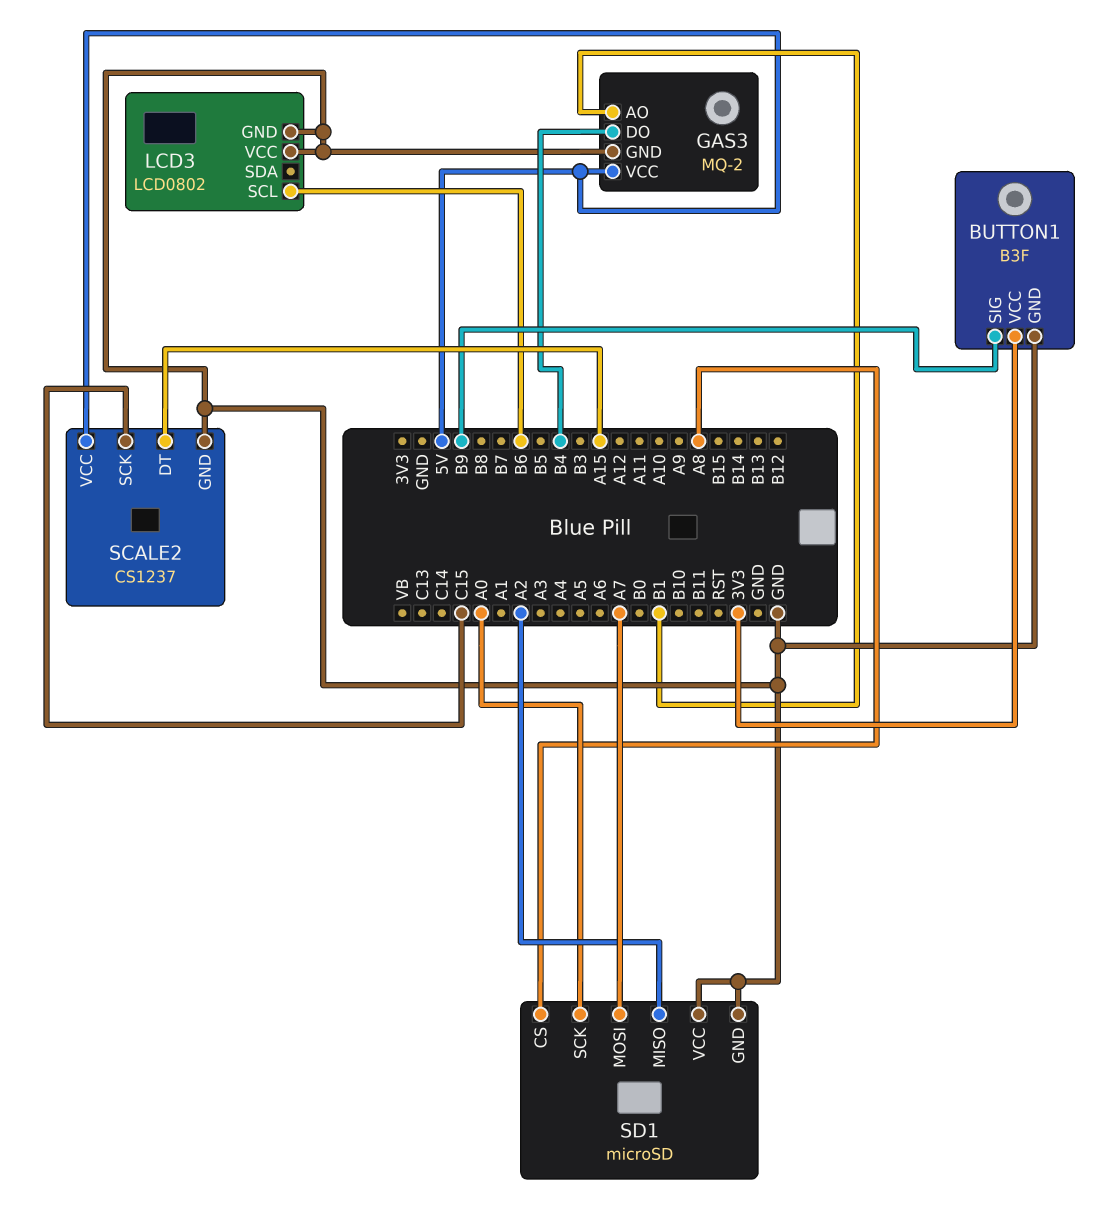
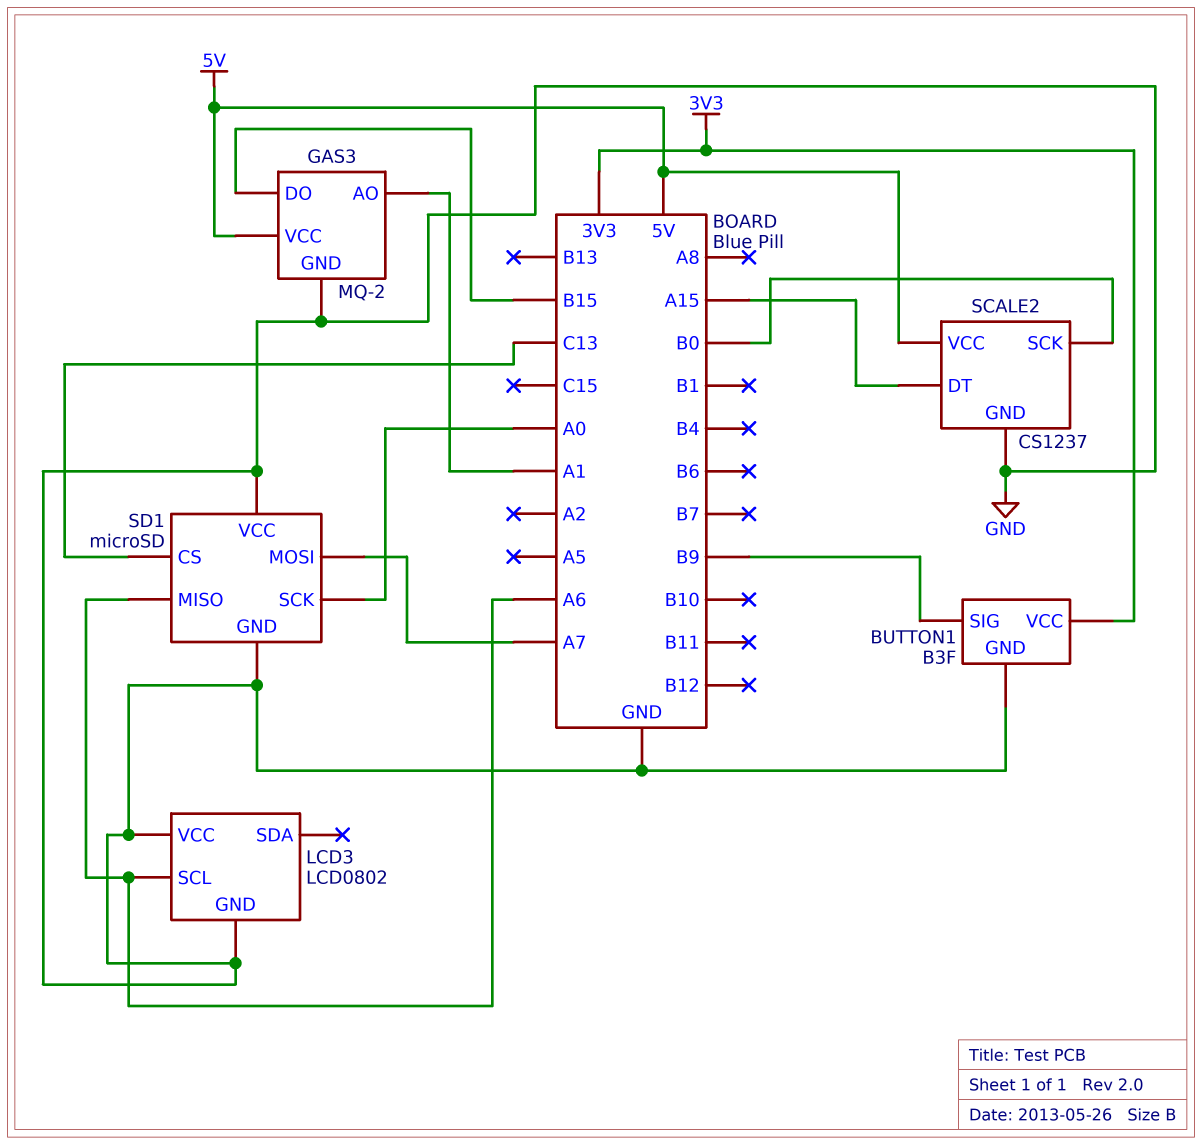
GAS3 pin AO: B1 -> A1
GAS3 pin DO: B4 -> B15
LCD3 pin SCL: B6 -> A6
SCALE2 pin SCK: C15 -> B0
SD1 pin CS: A8 -> C13
SD1 pin MISO: A2 -> A6

